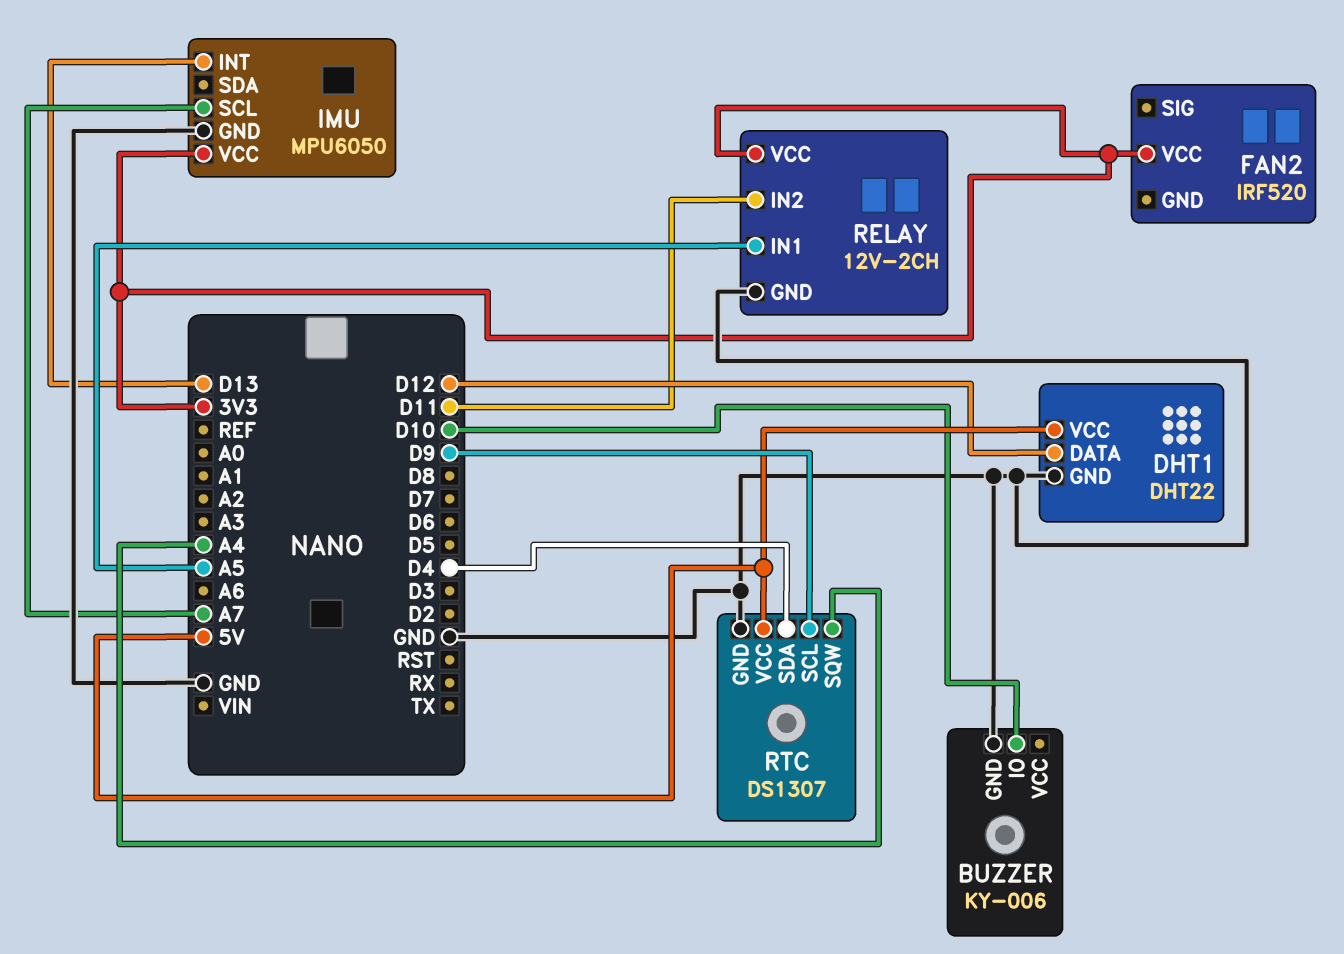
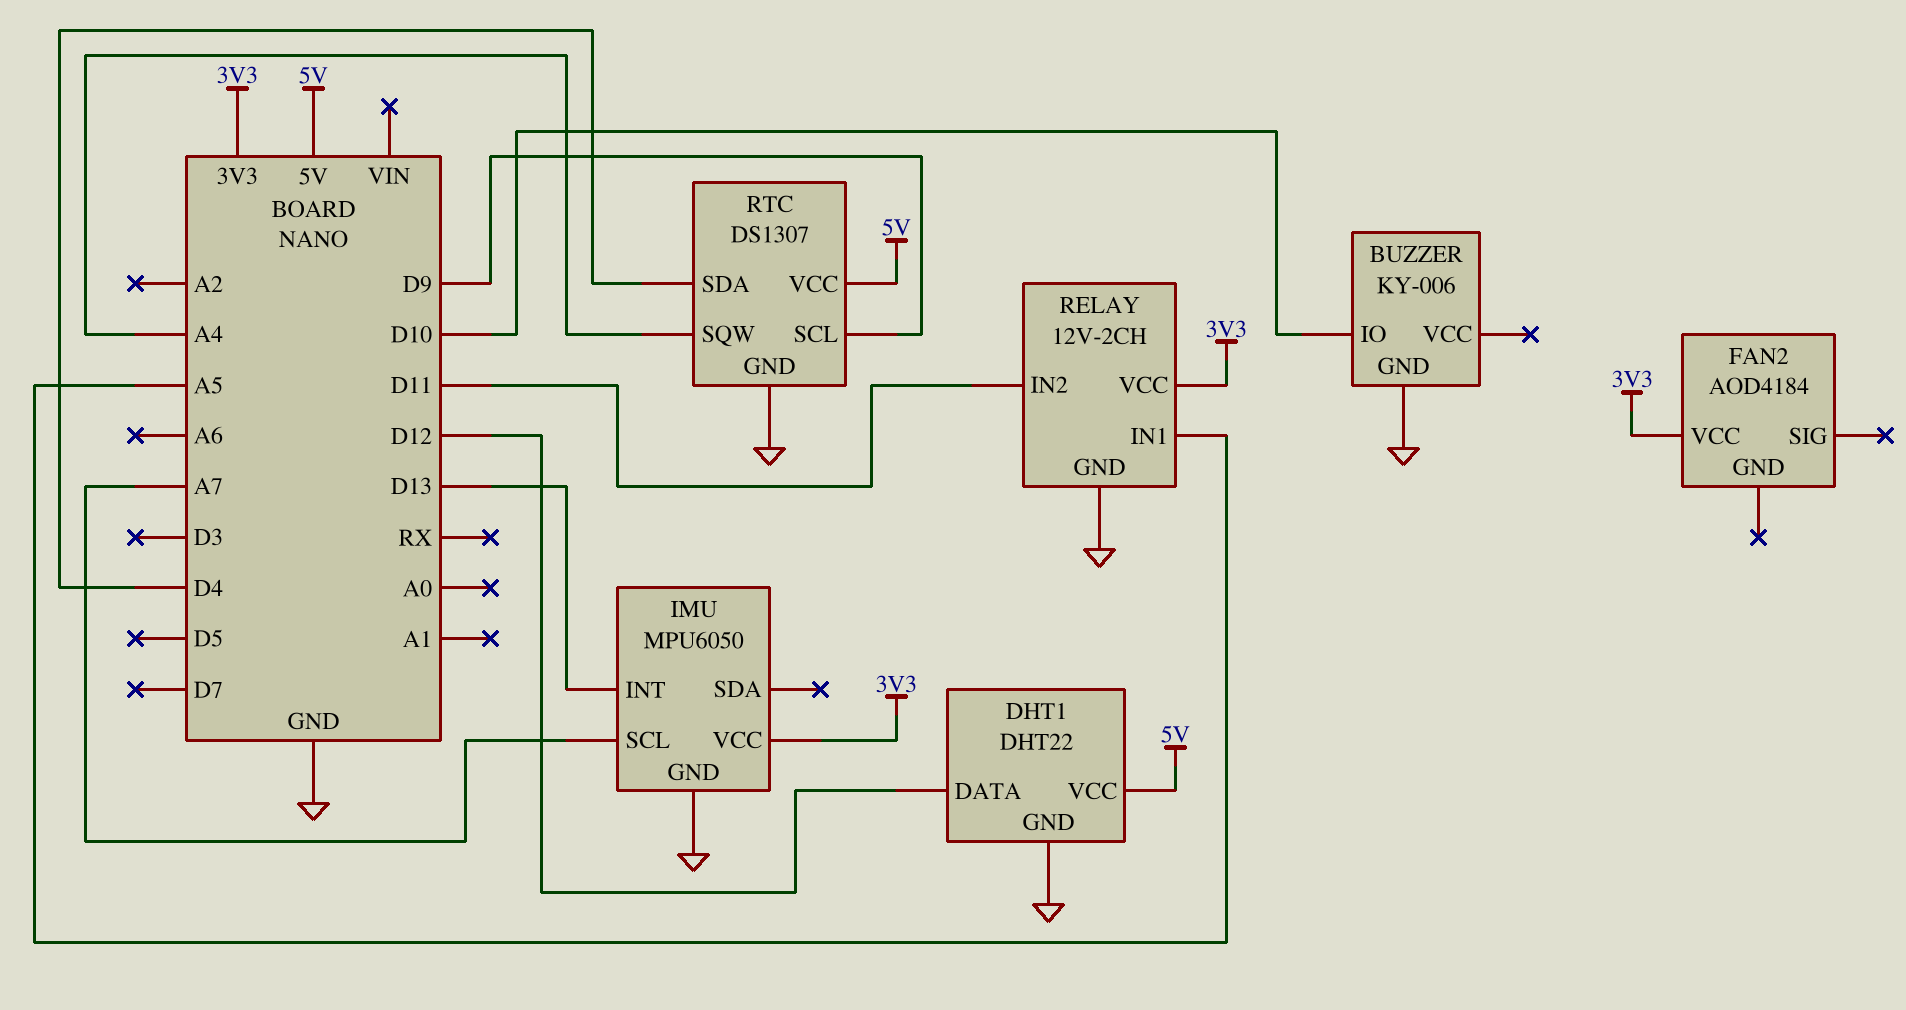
FAN2: IRF520 -> AOD4184

